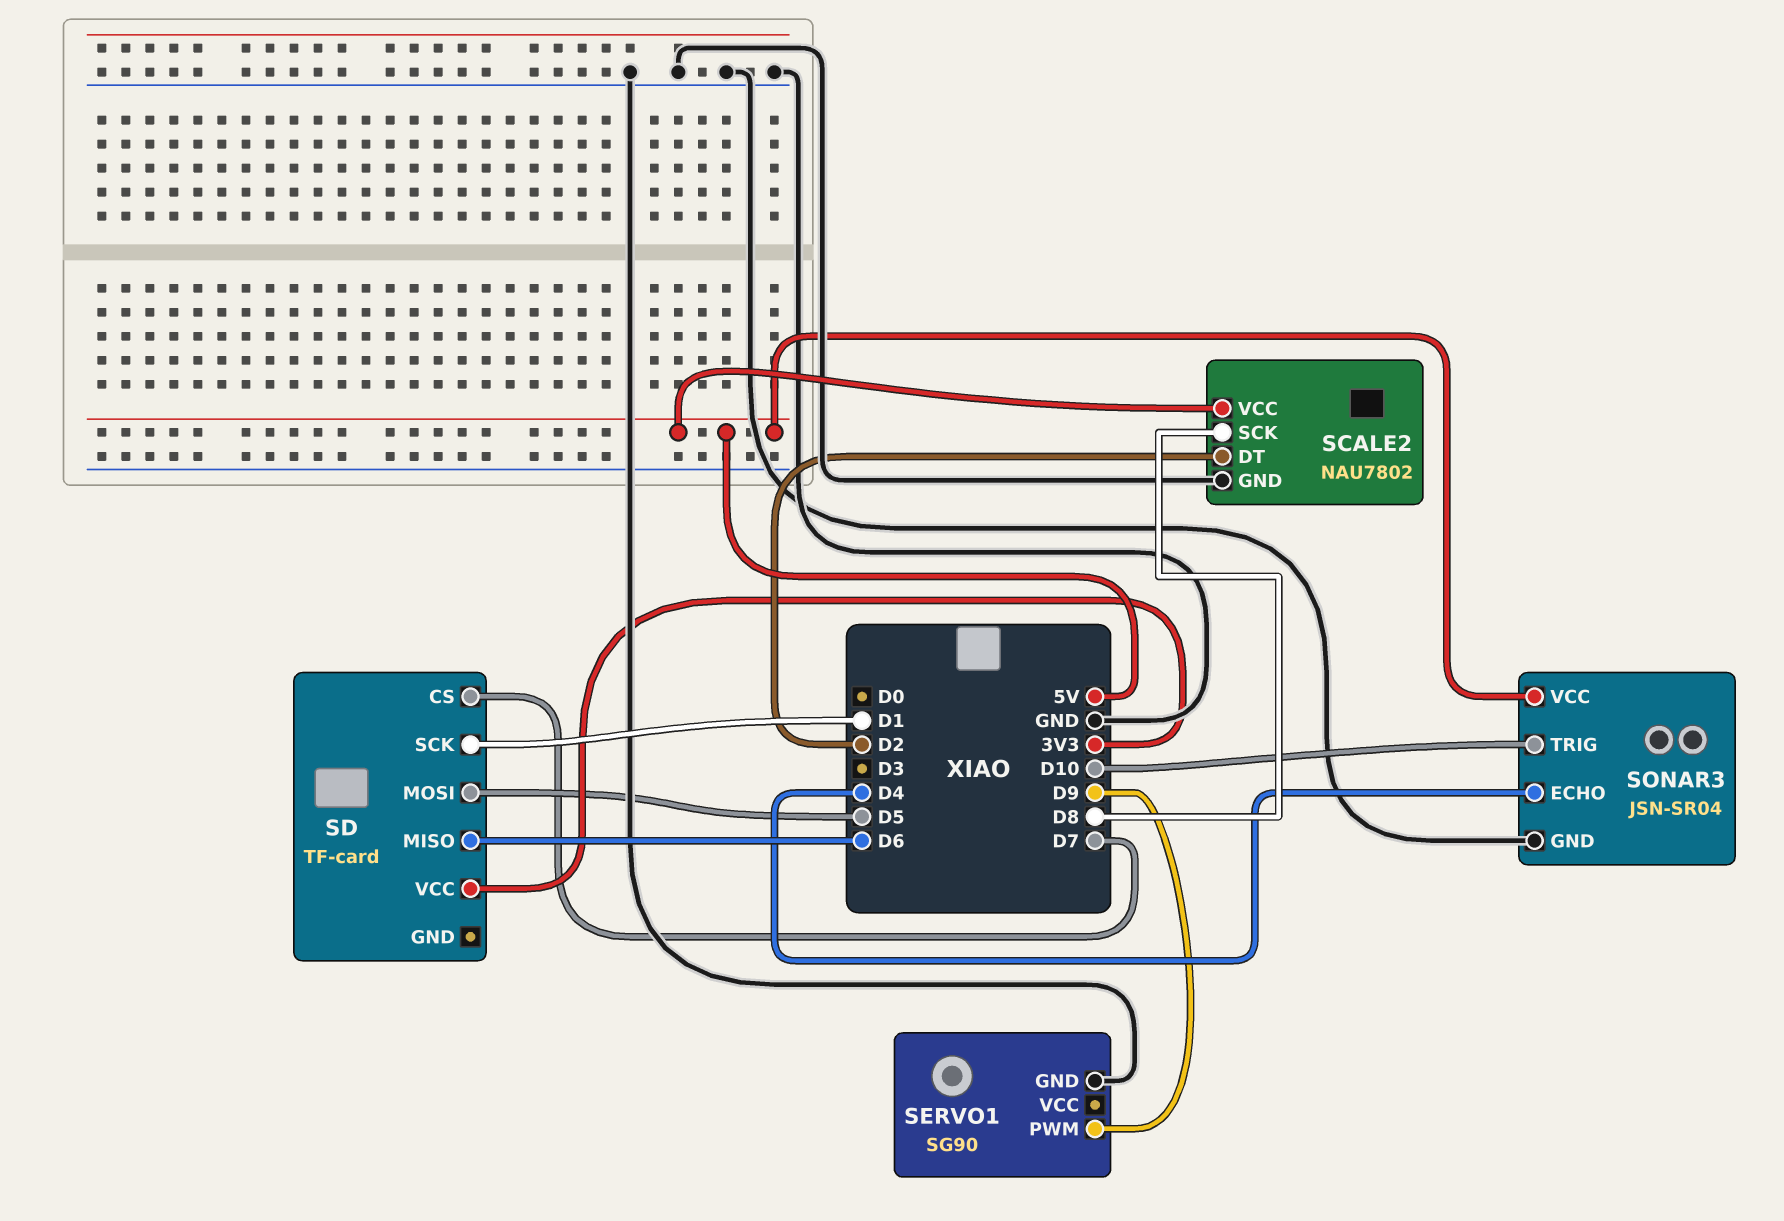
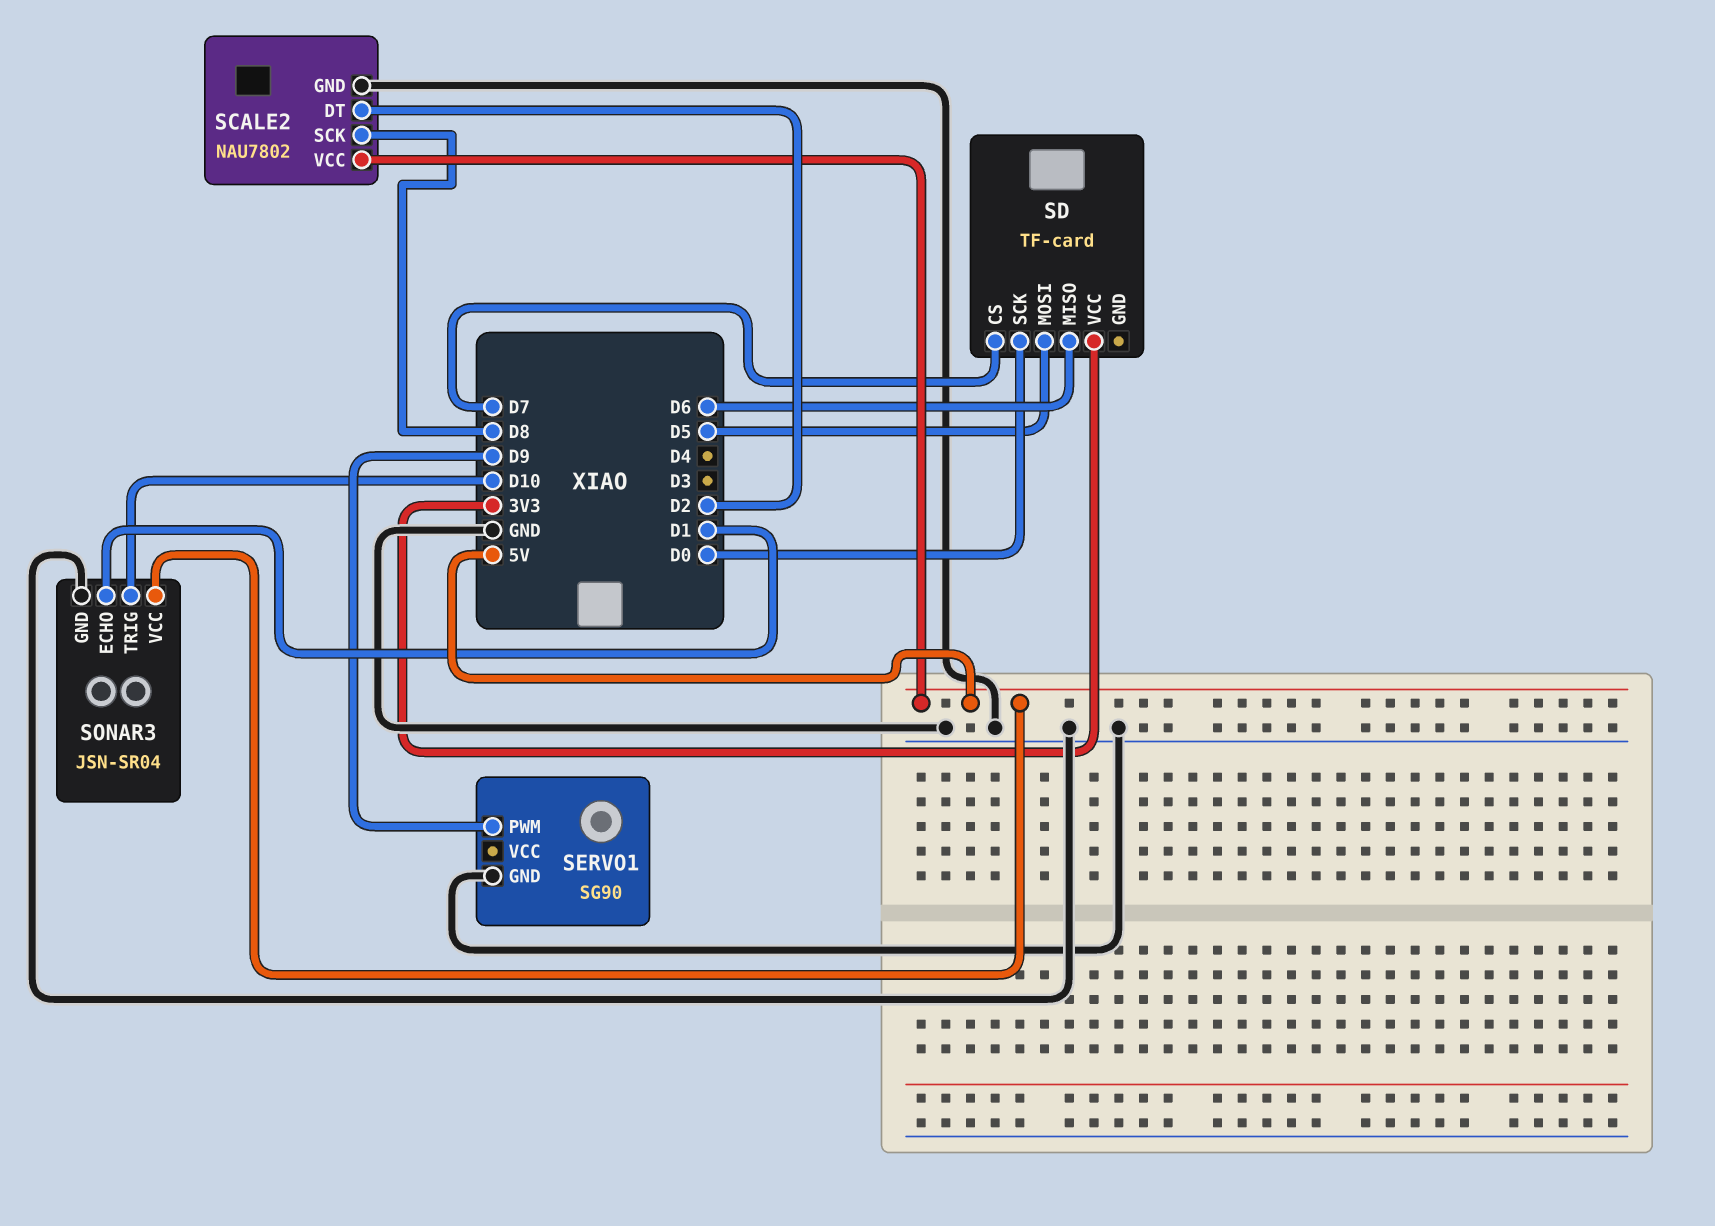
SD pin SCK: D1 -> D0
SONAR3 pin ECHO: D4 -> D1

